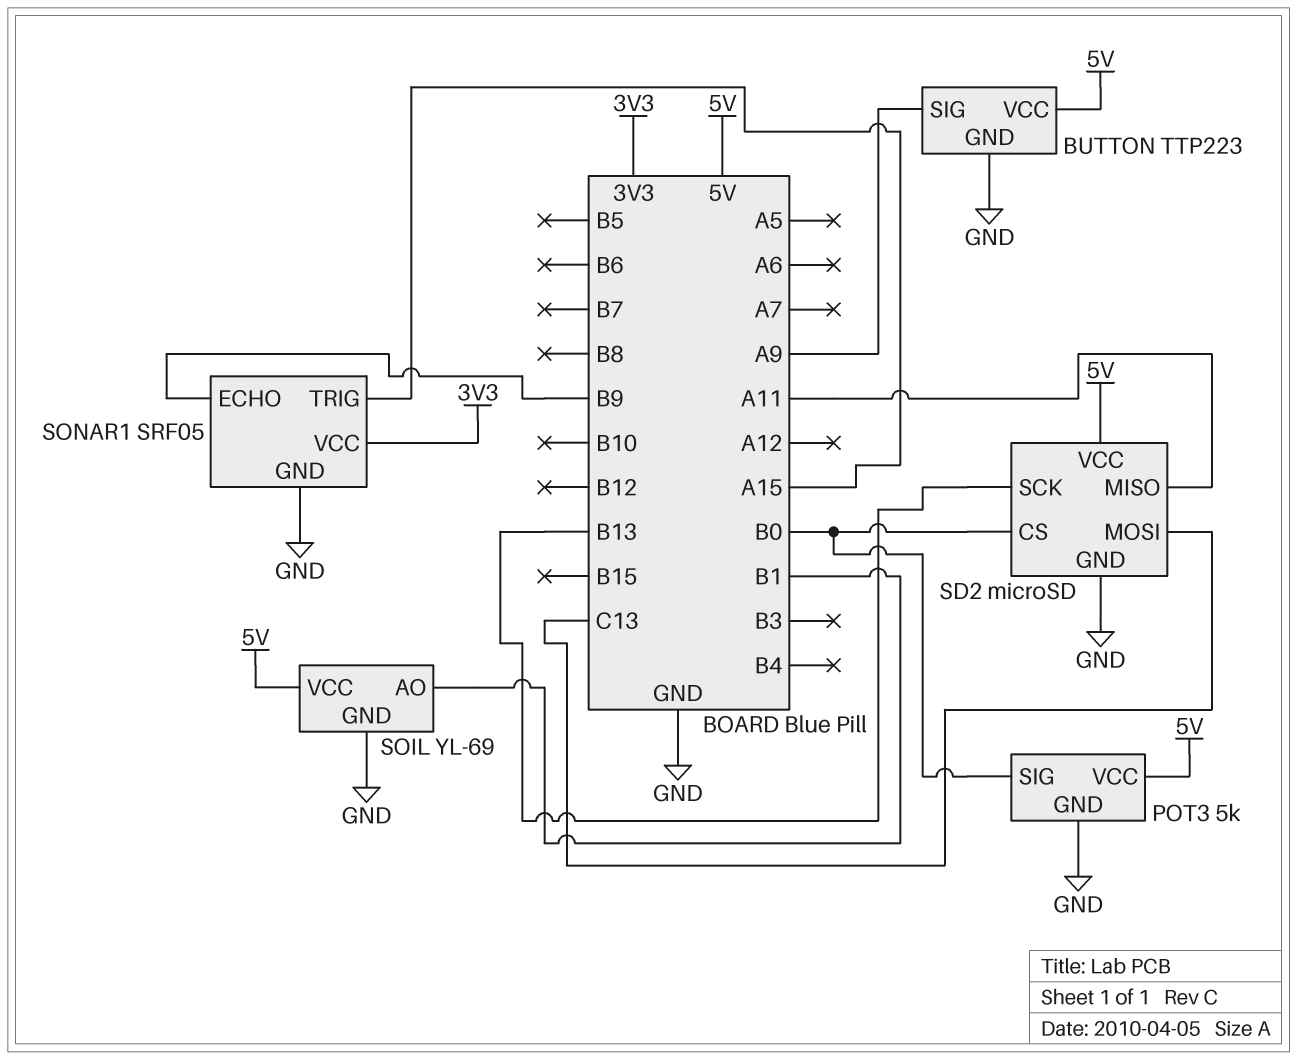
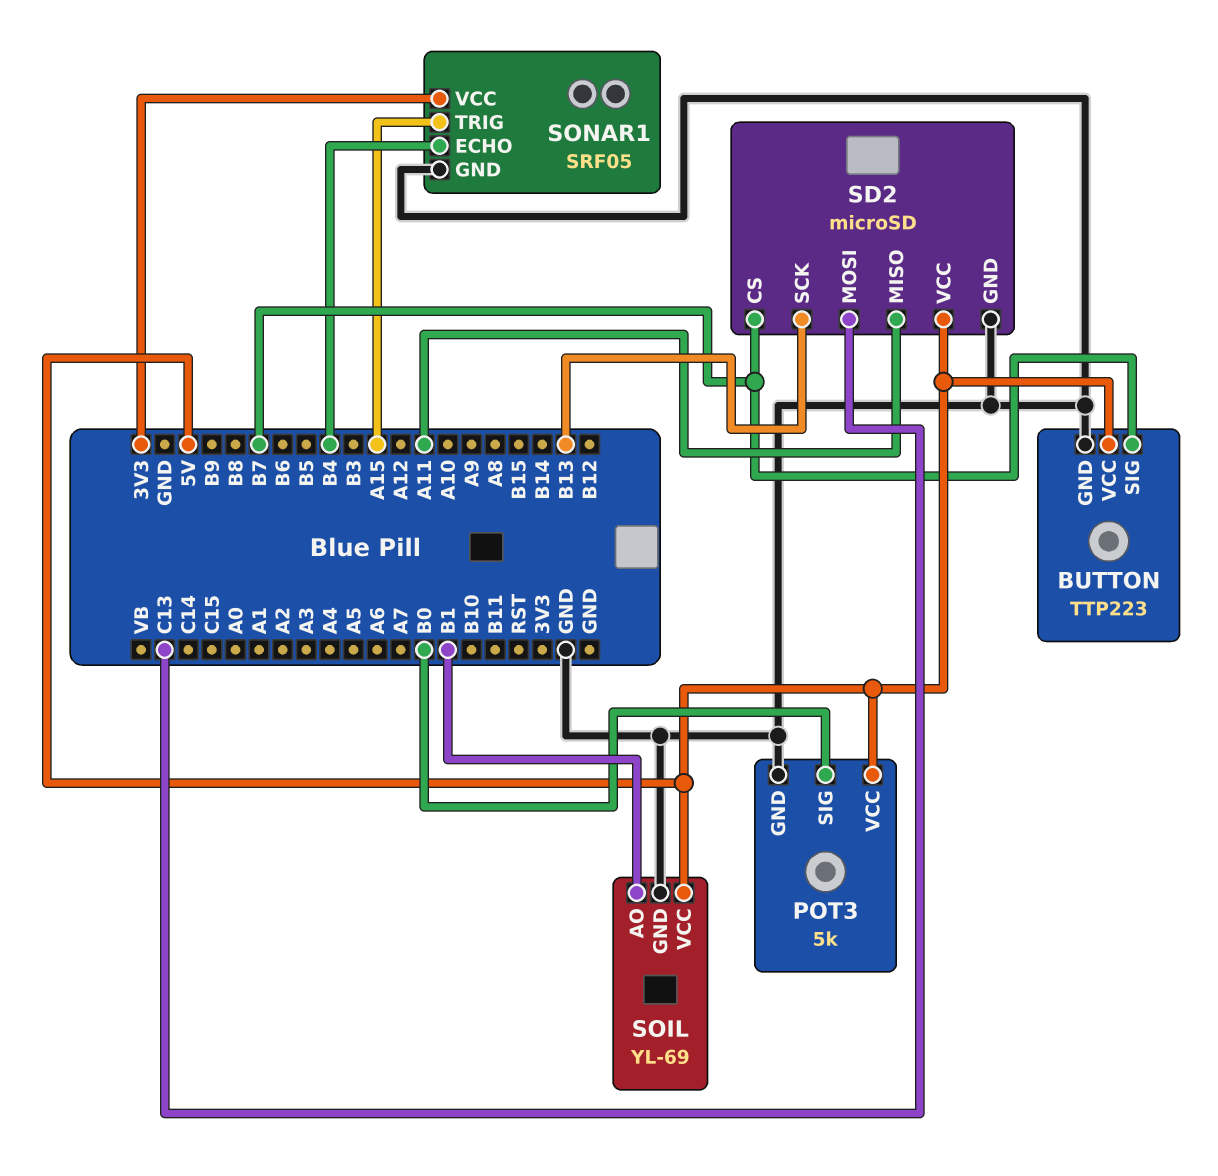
BUTTON pin SIG: A9 -> B7
SD2 pin CS: B0 -> B7
SONAR1 pin ECHO: B9 -> B4

